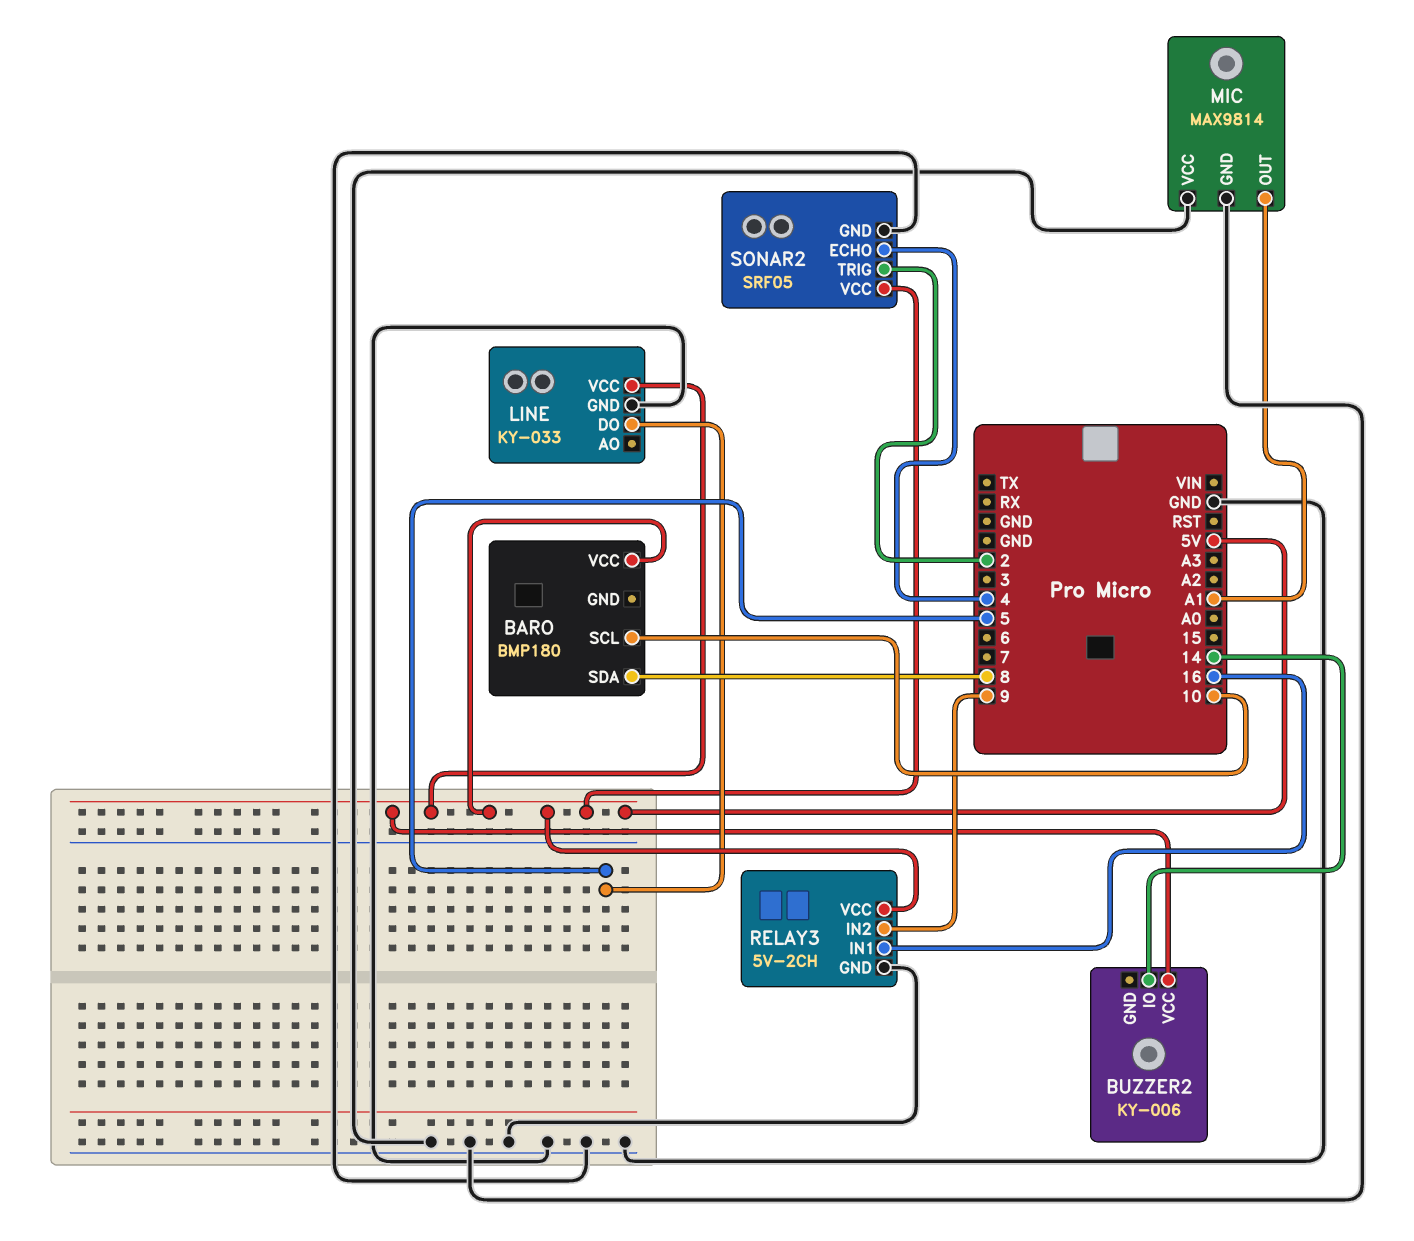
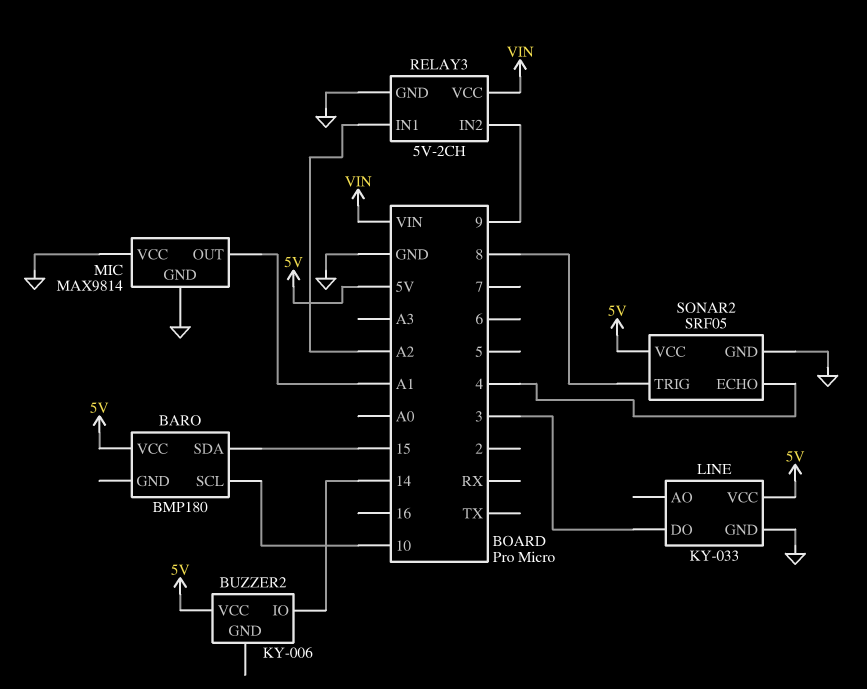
BARO pin SDA: 8 -> 15
LINE pin DO: 5 -> 3
RELAY3 pin IN1: 16 -> A2
RELAY3 pin VCC: 5V -> VIN
SONAR2 pin TRIG: 2 -> 8

